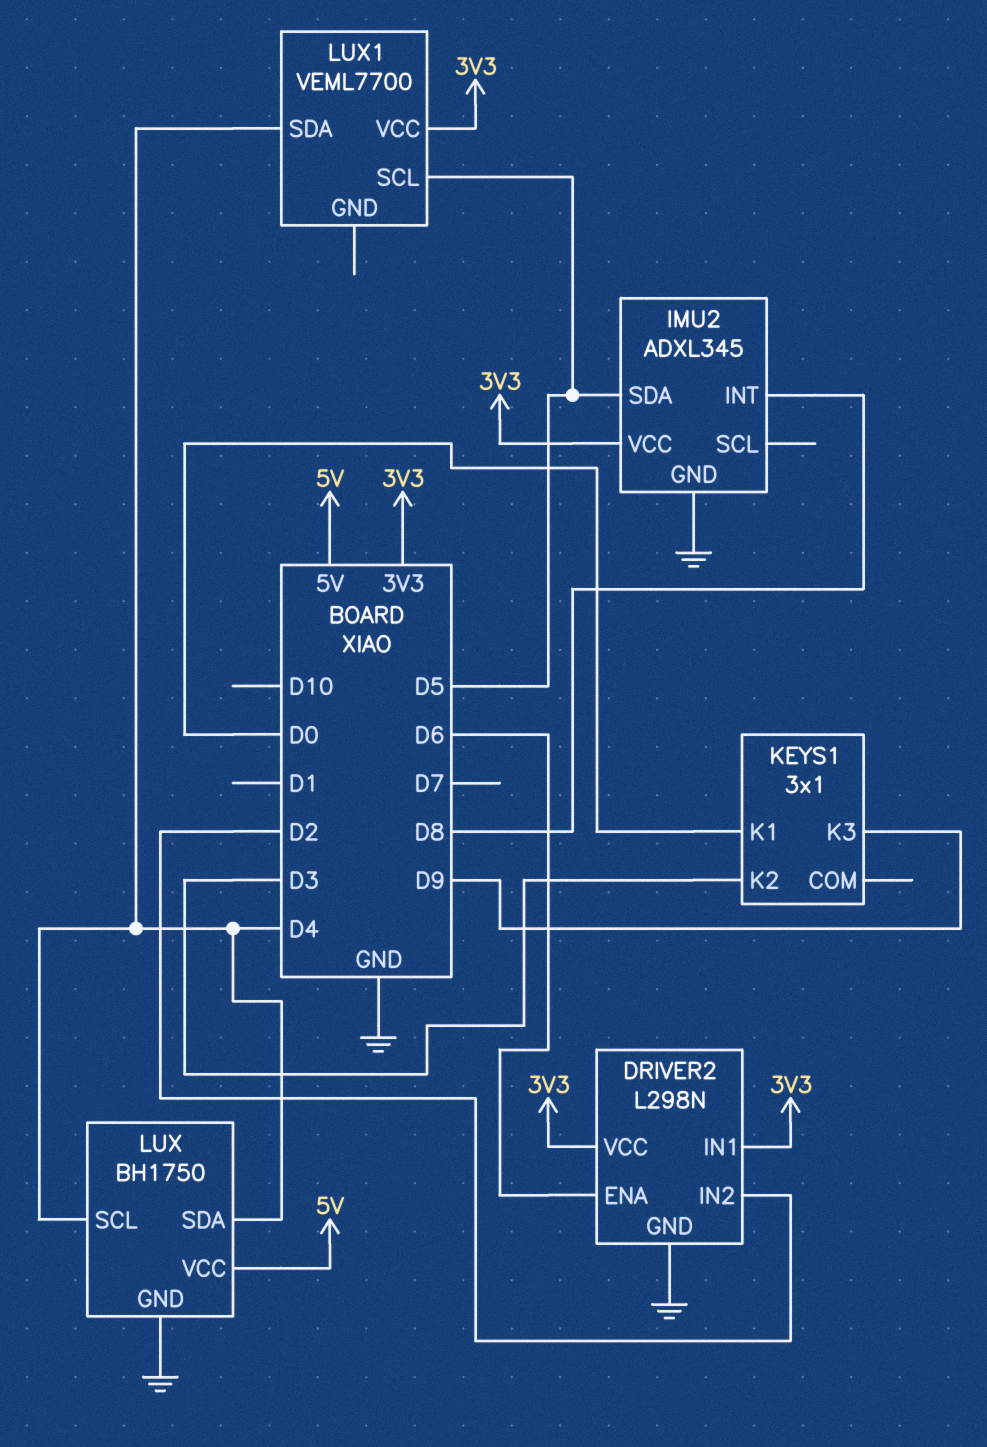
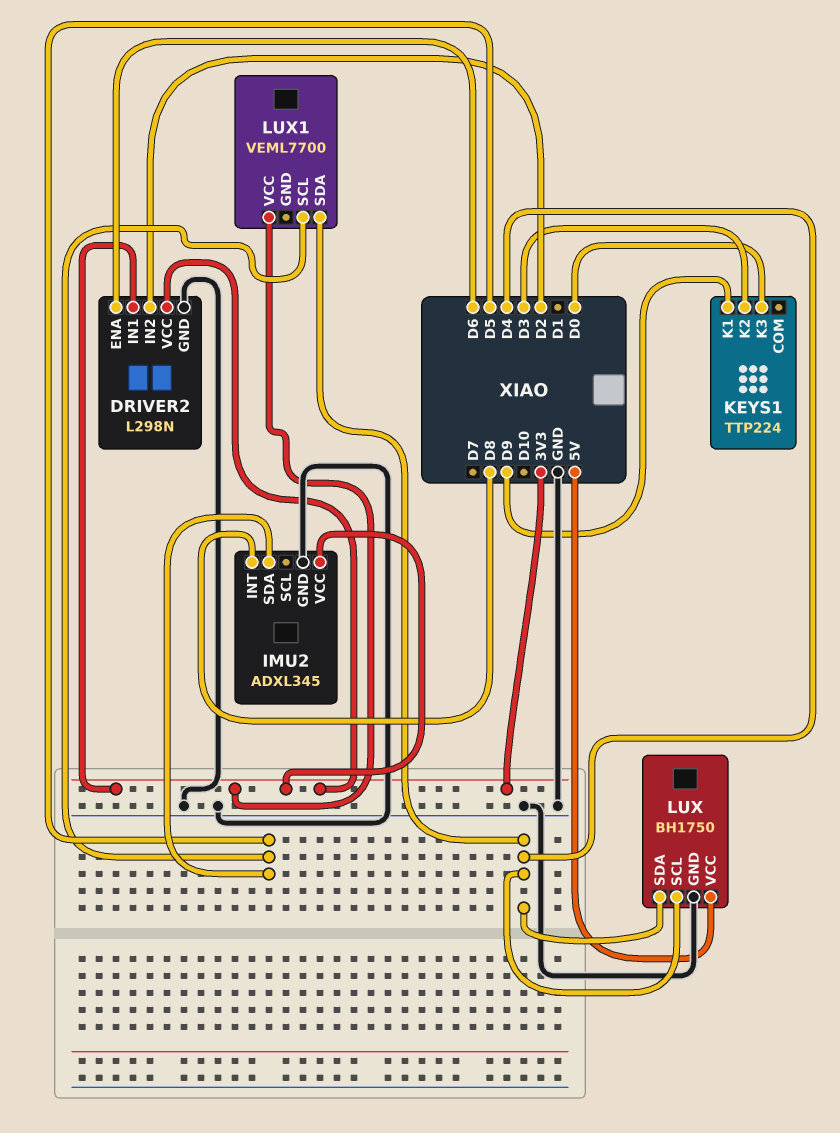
KEYS1: 3x1 -> TTP224
KEYS1 pin K1: D0 -> D9
KEYS1 pin K3: D9 -> D0

